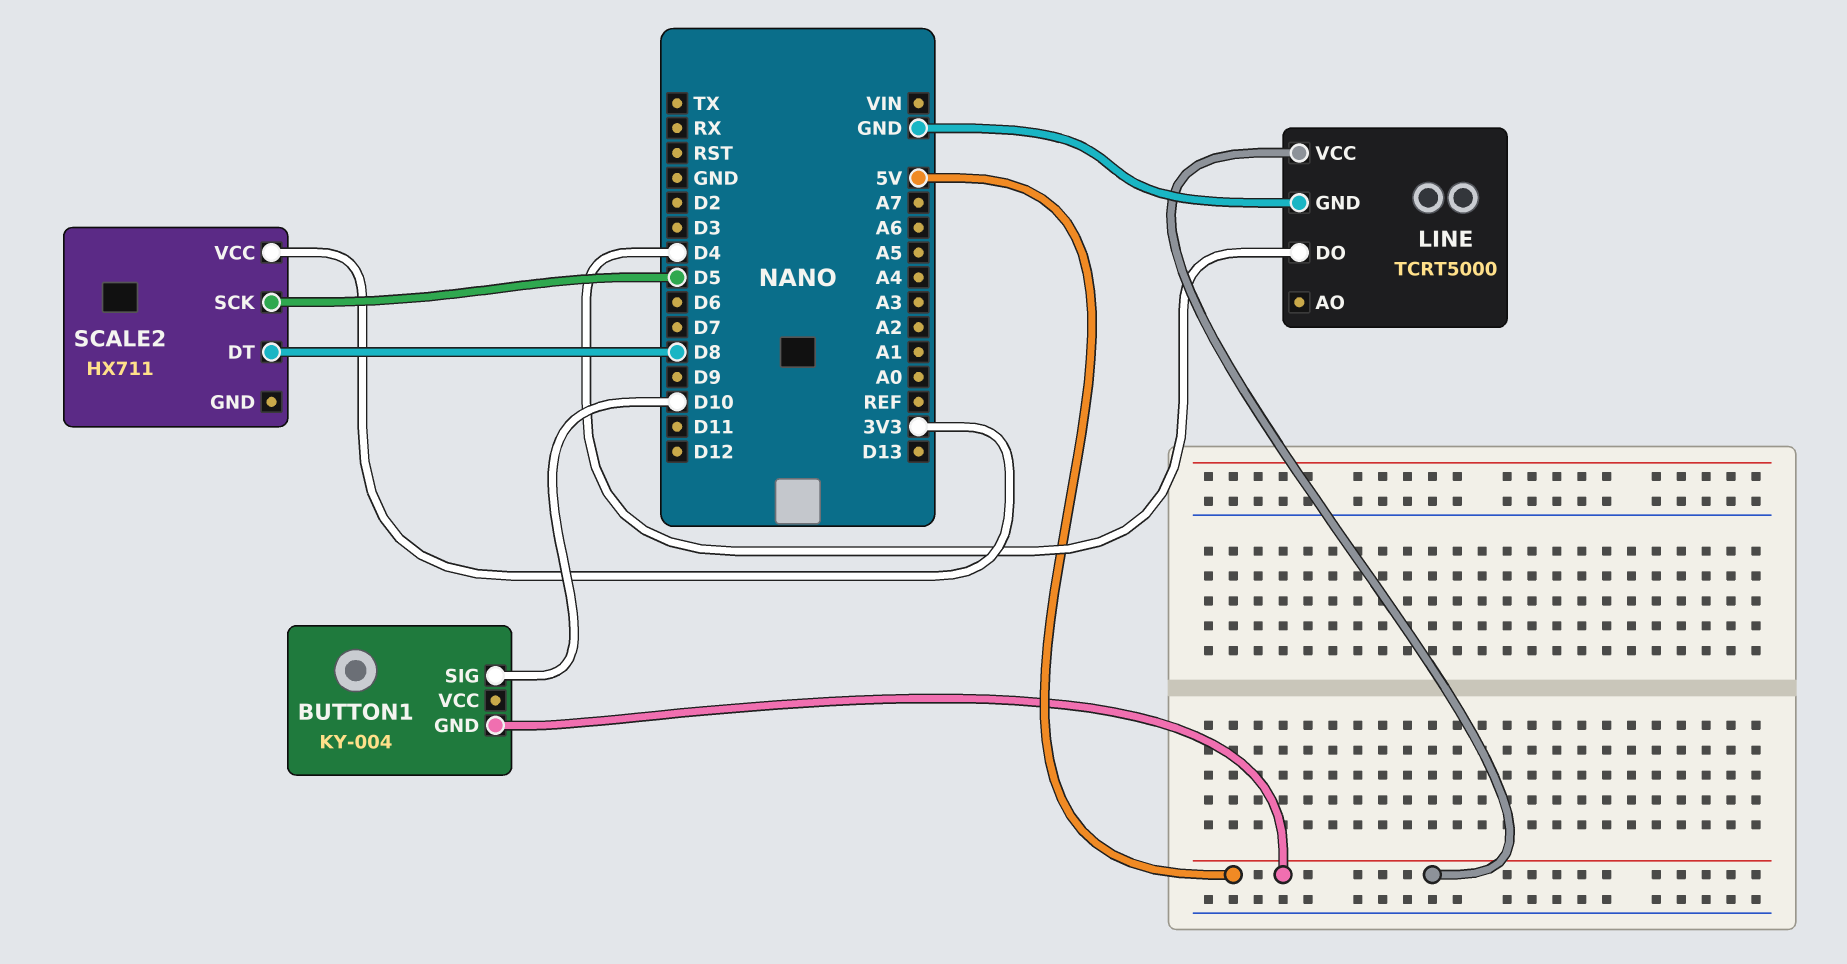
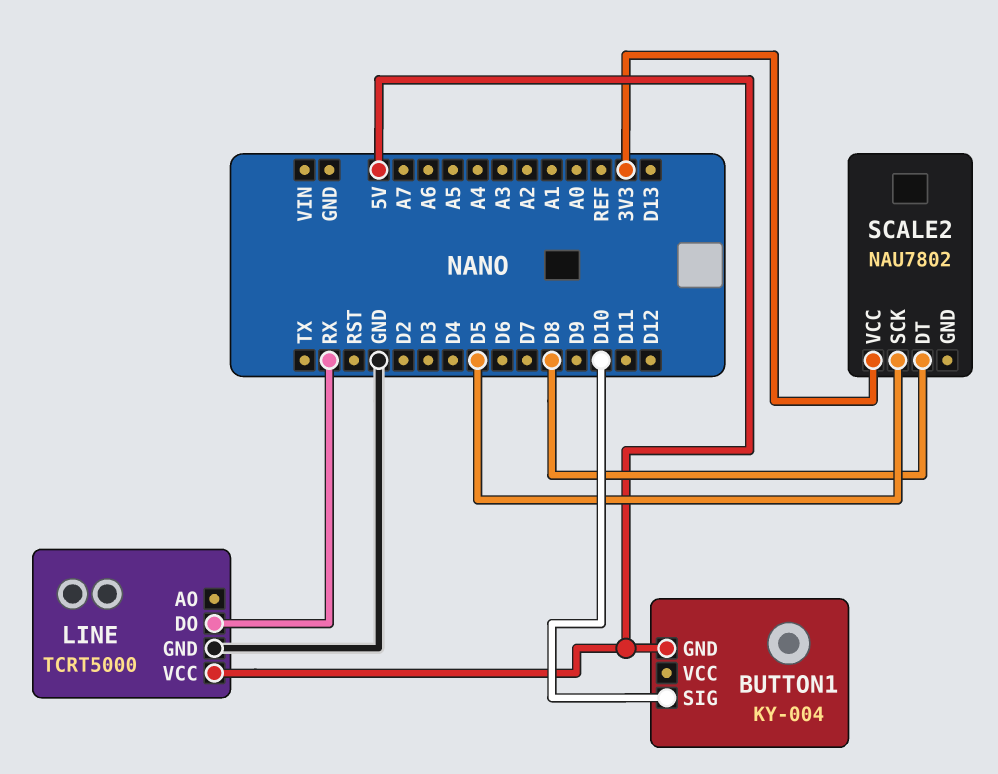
LINE pin DO: D4 -> RX
SCALE2: HX711 -> NAU7802

